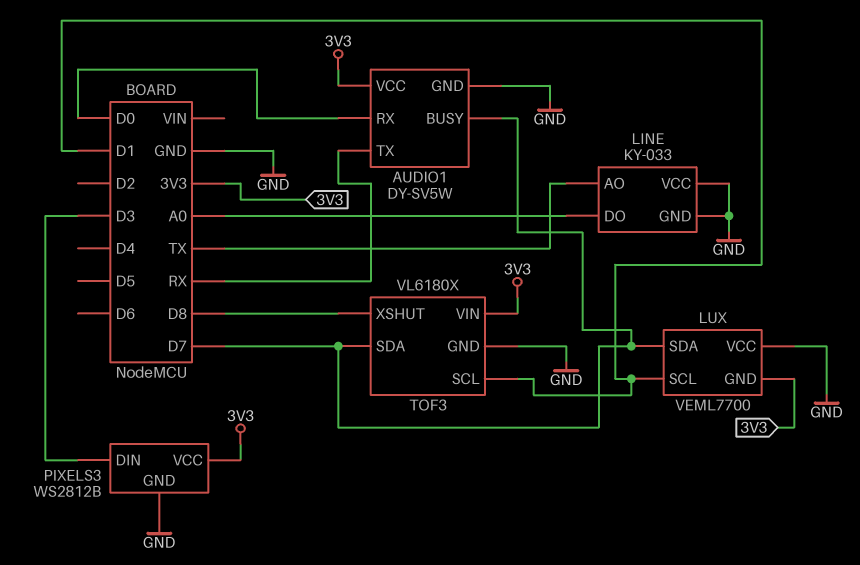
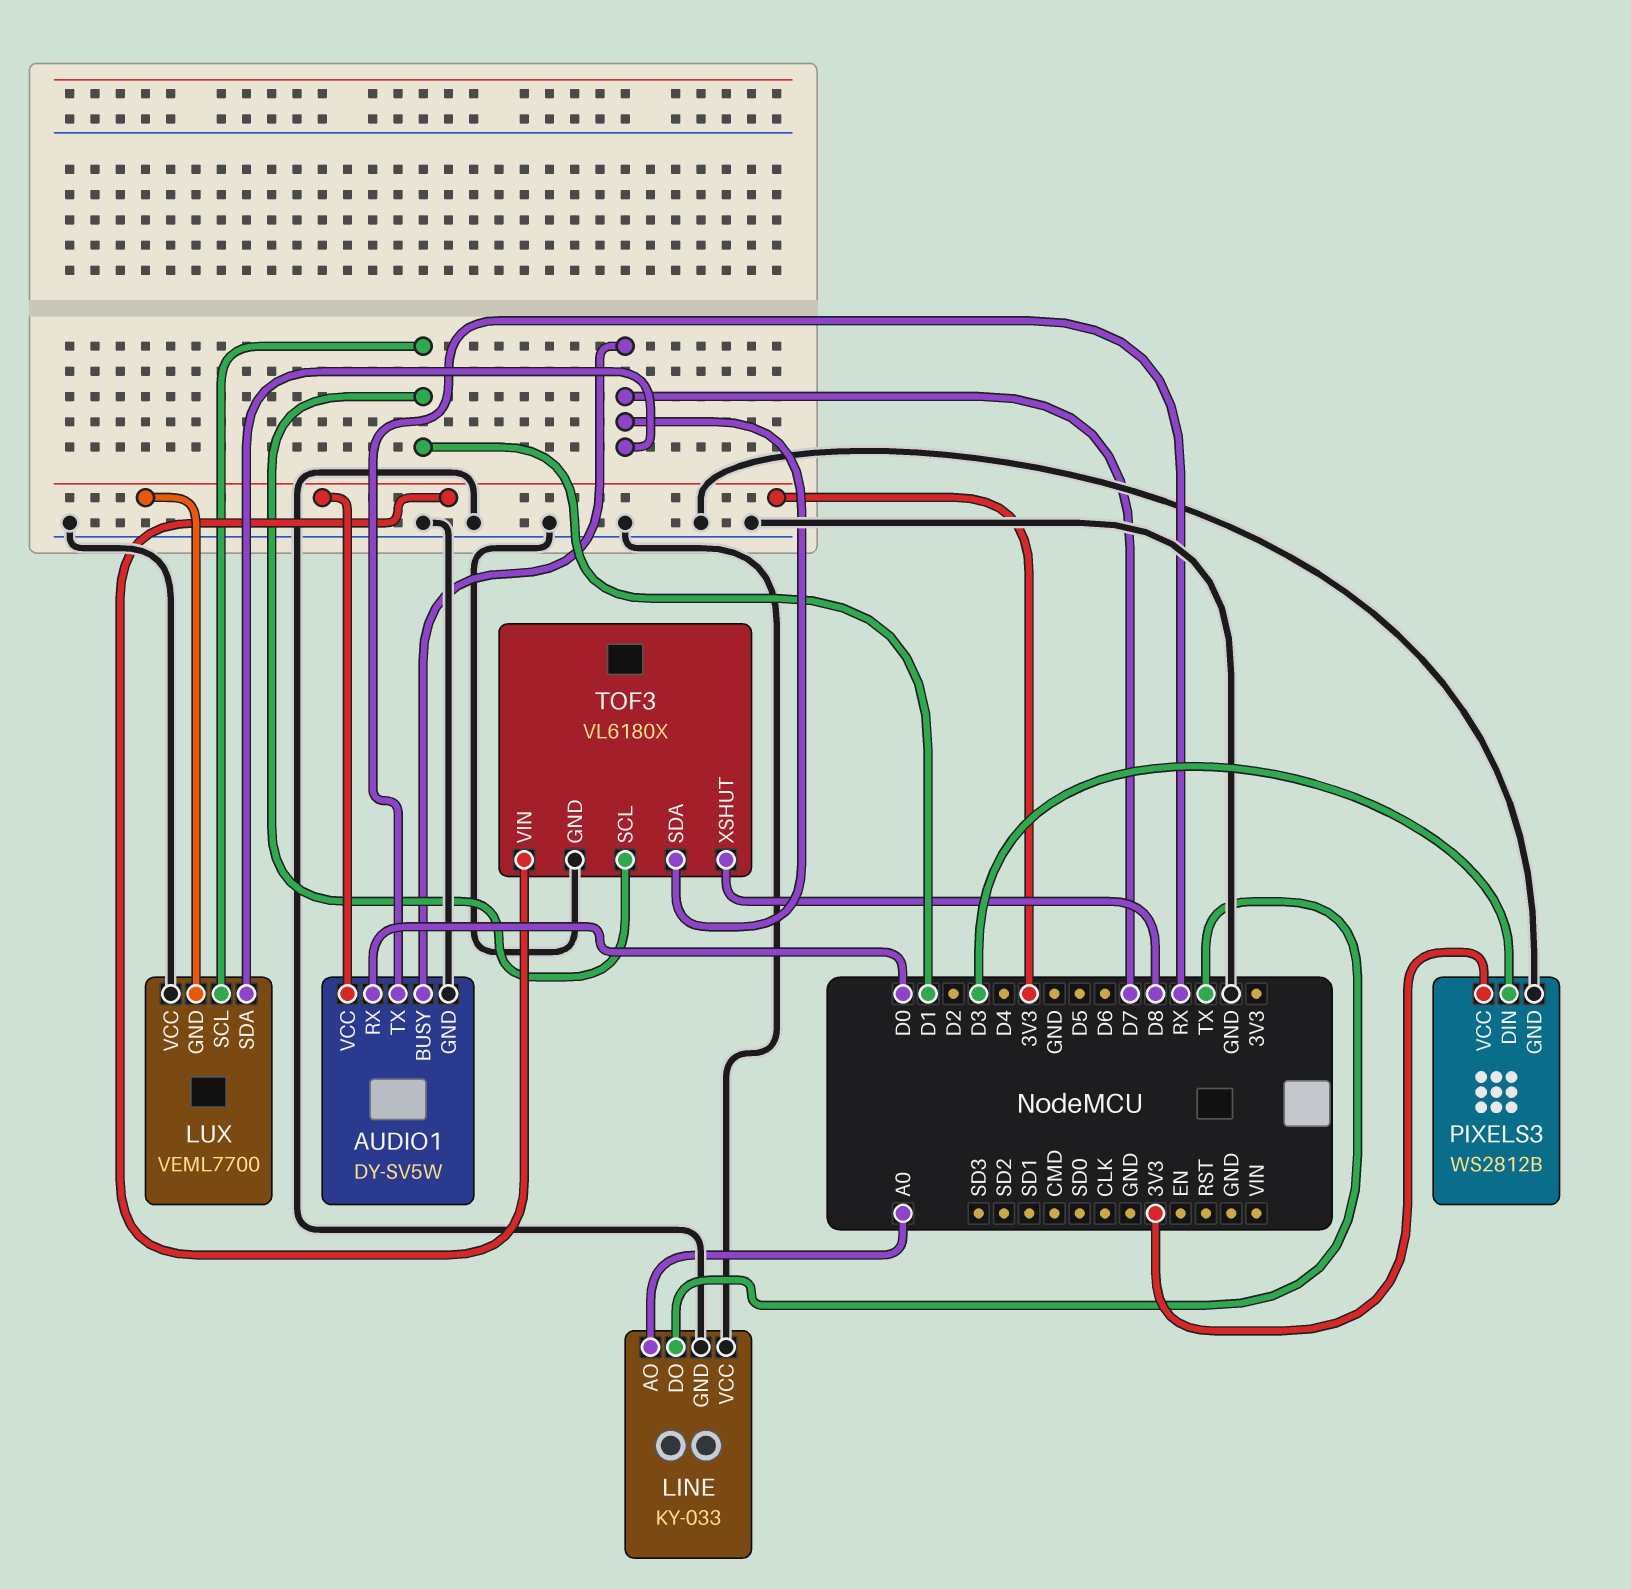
LINE pin AO: TX -> A0
LINE pin DO: A0 -> TX

